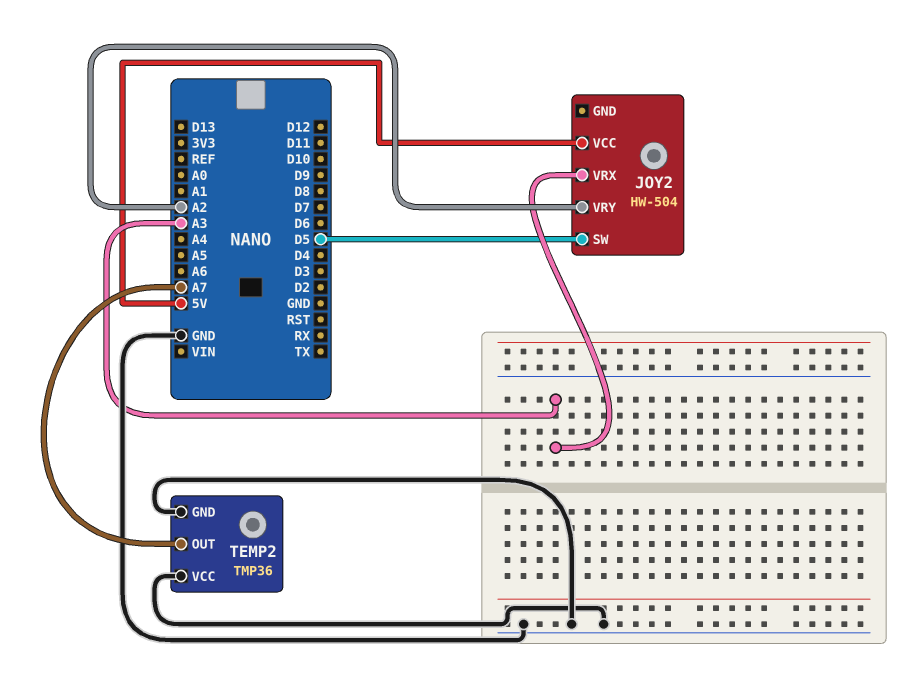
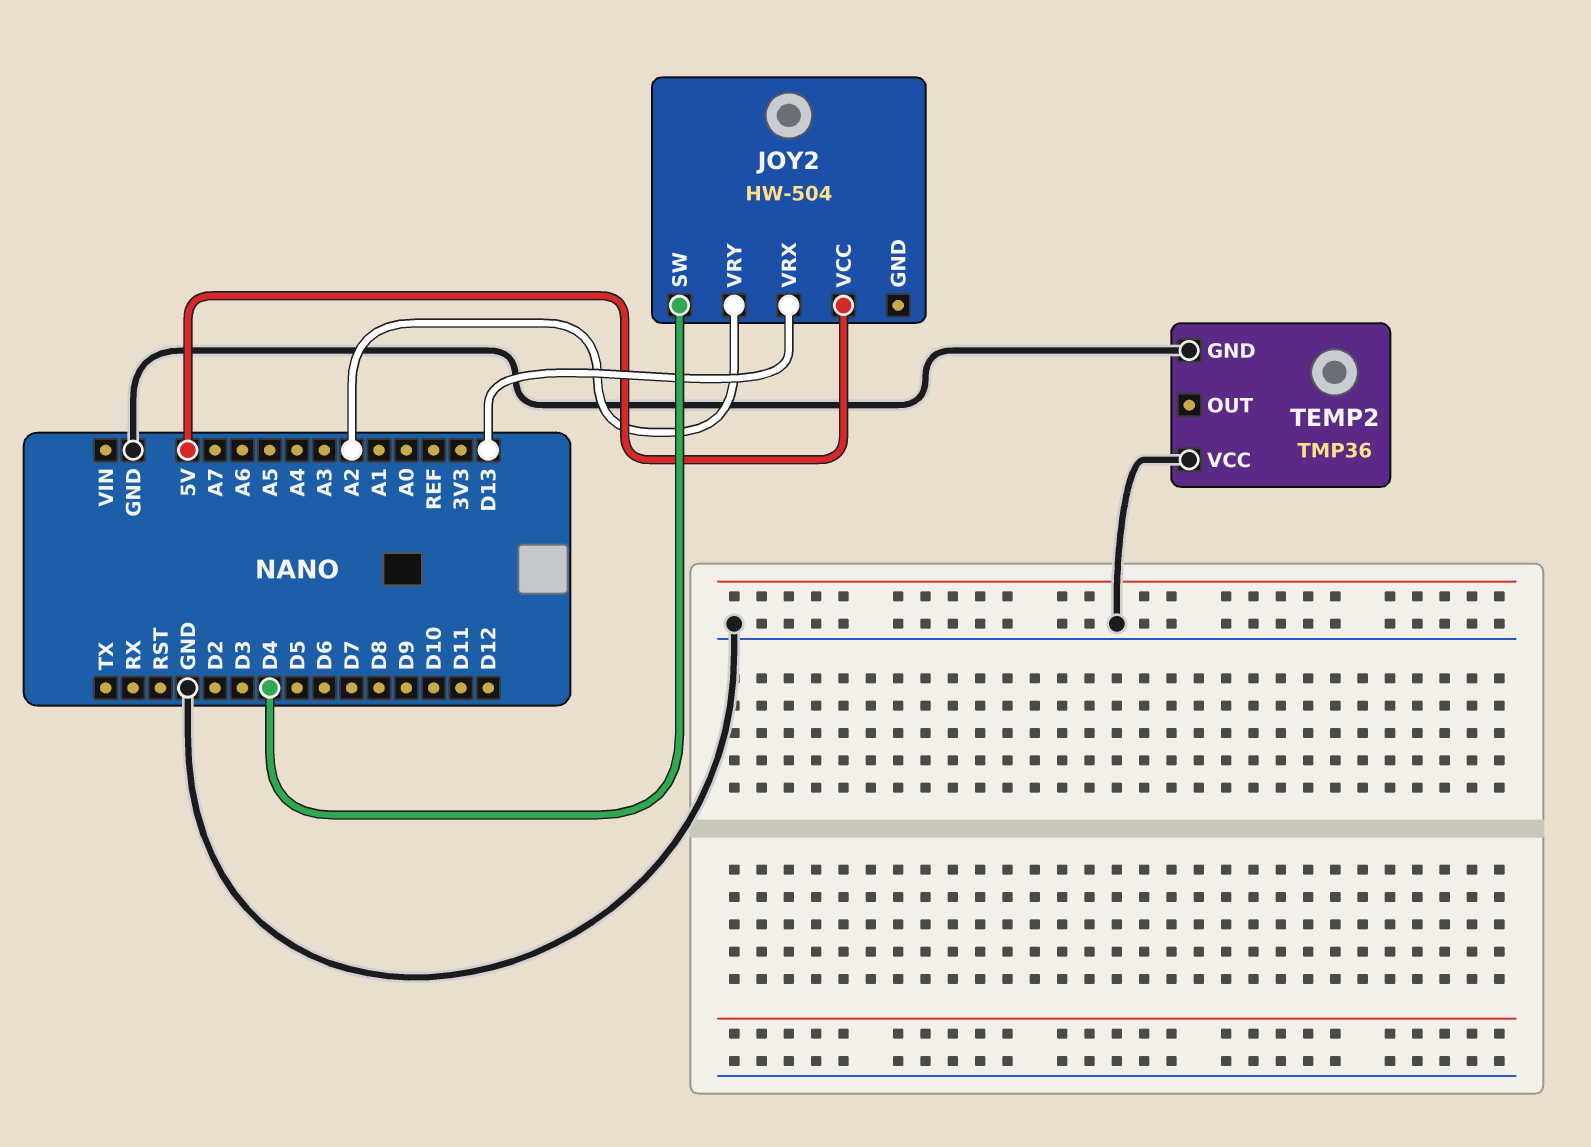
JOY2 pin SW: D5 -> D4
JOY2 pin VRX: A3 -> D13
TEMP2 pin OUT: A7 -> none

